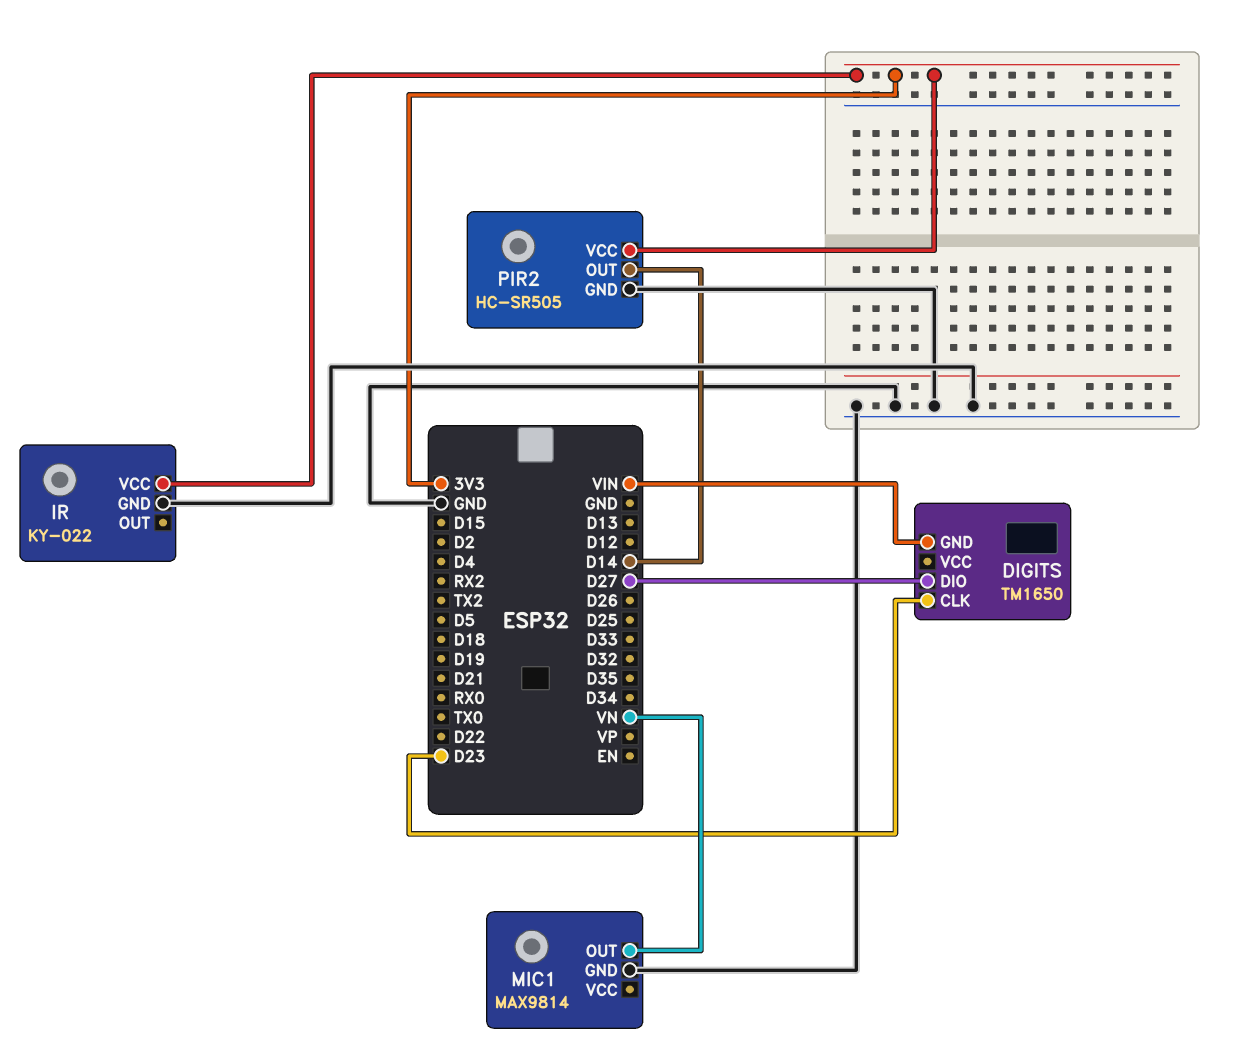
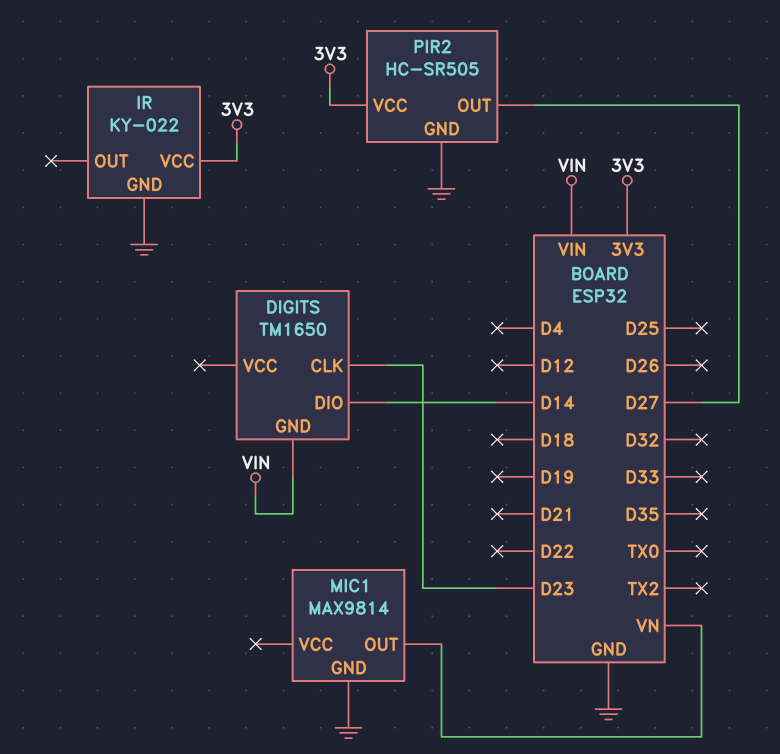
DIGITS pin DIO: D27 -> D14
PIR2 pin OUT: D14 -> D27

